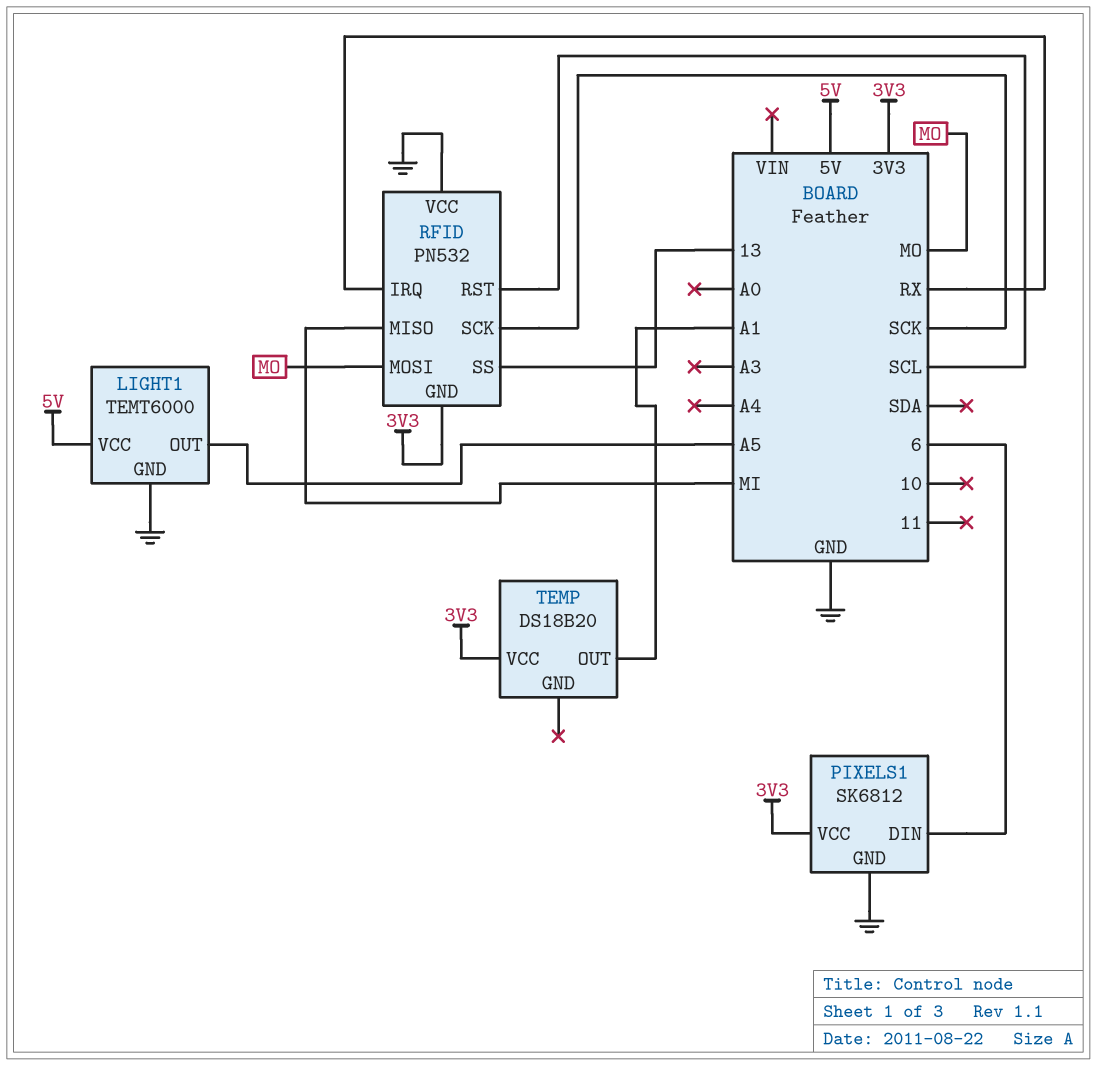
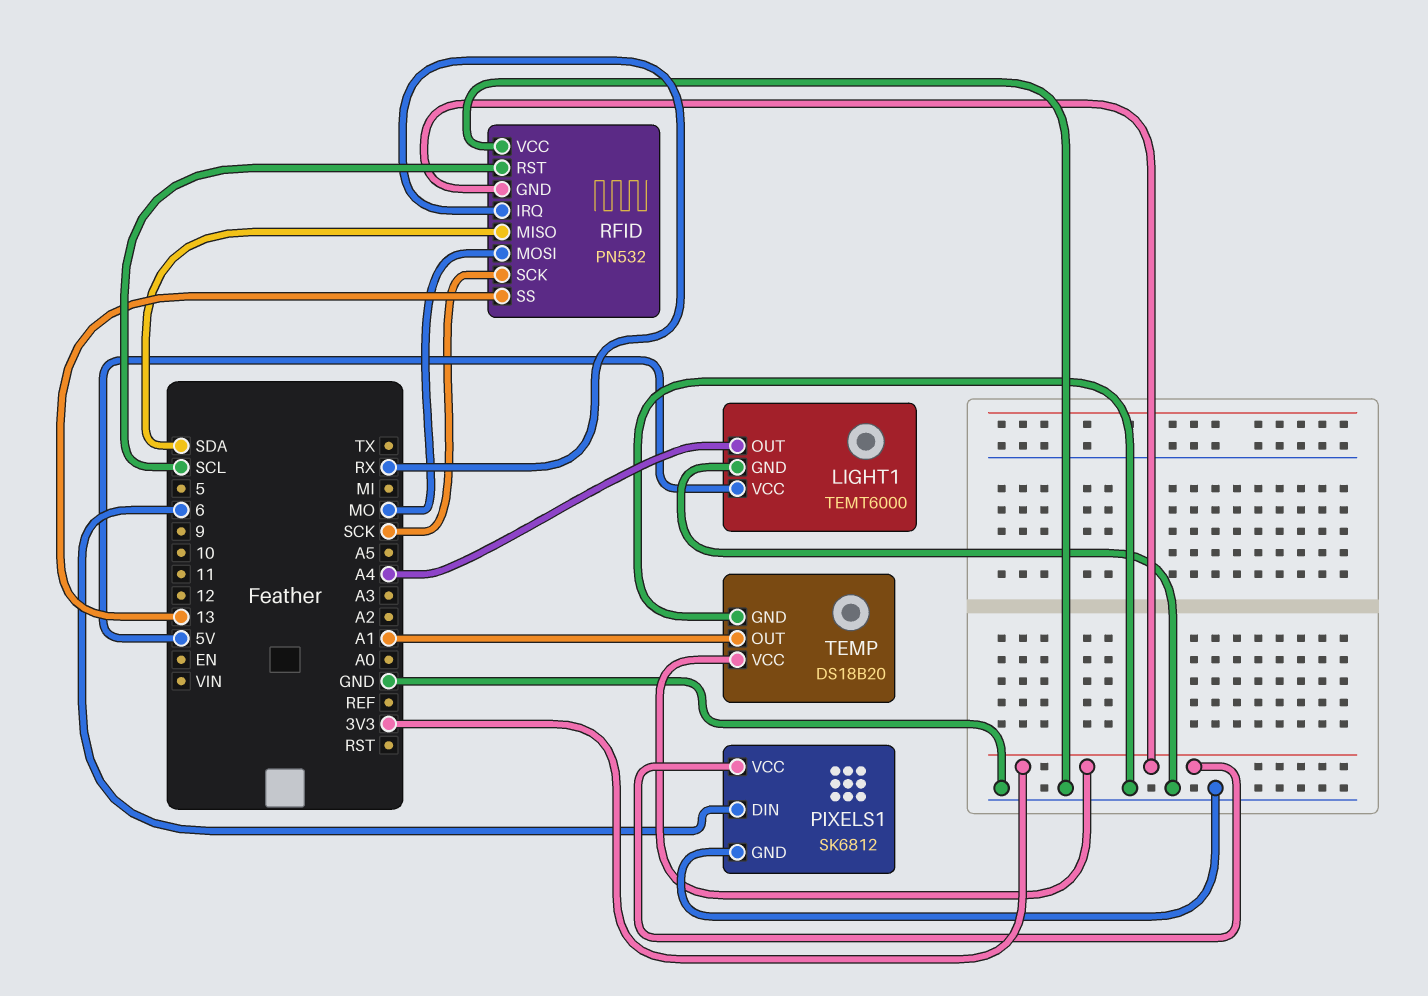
LIGHT1 pin OUT: A5 -> A4
RFID pin MISO: MI -> SDA
TEMP pin GND: none -> GND

